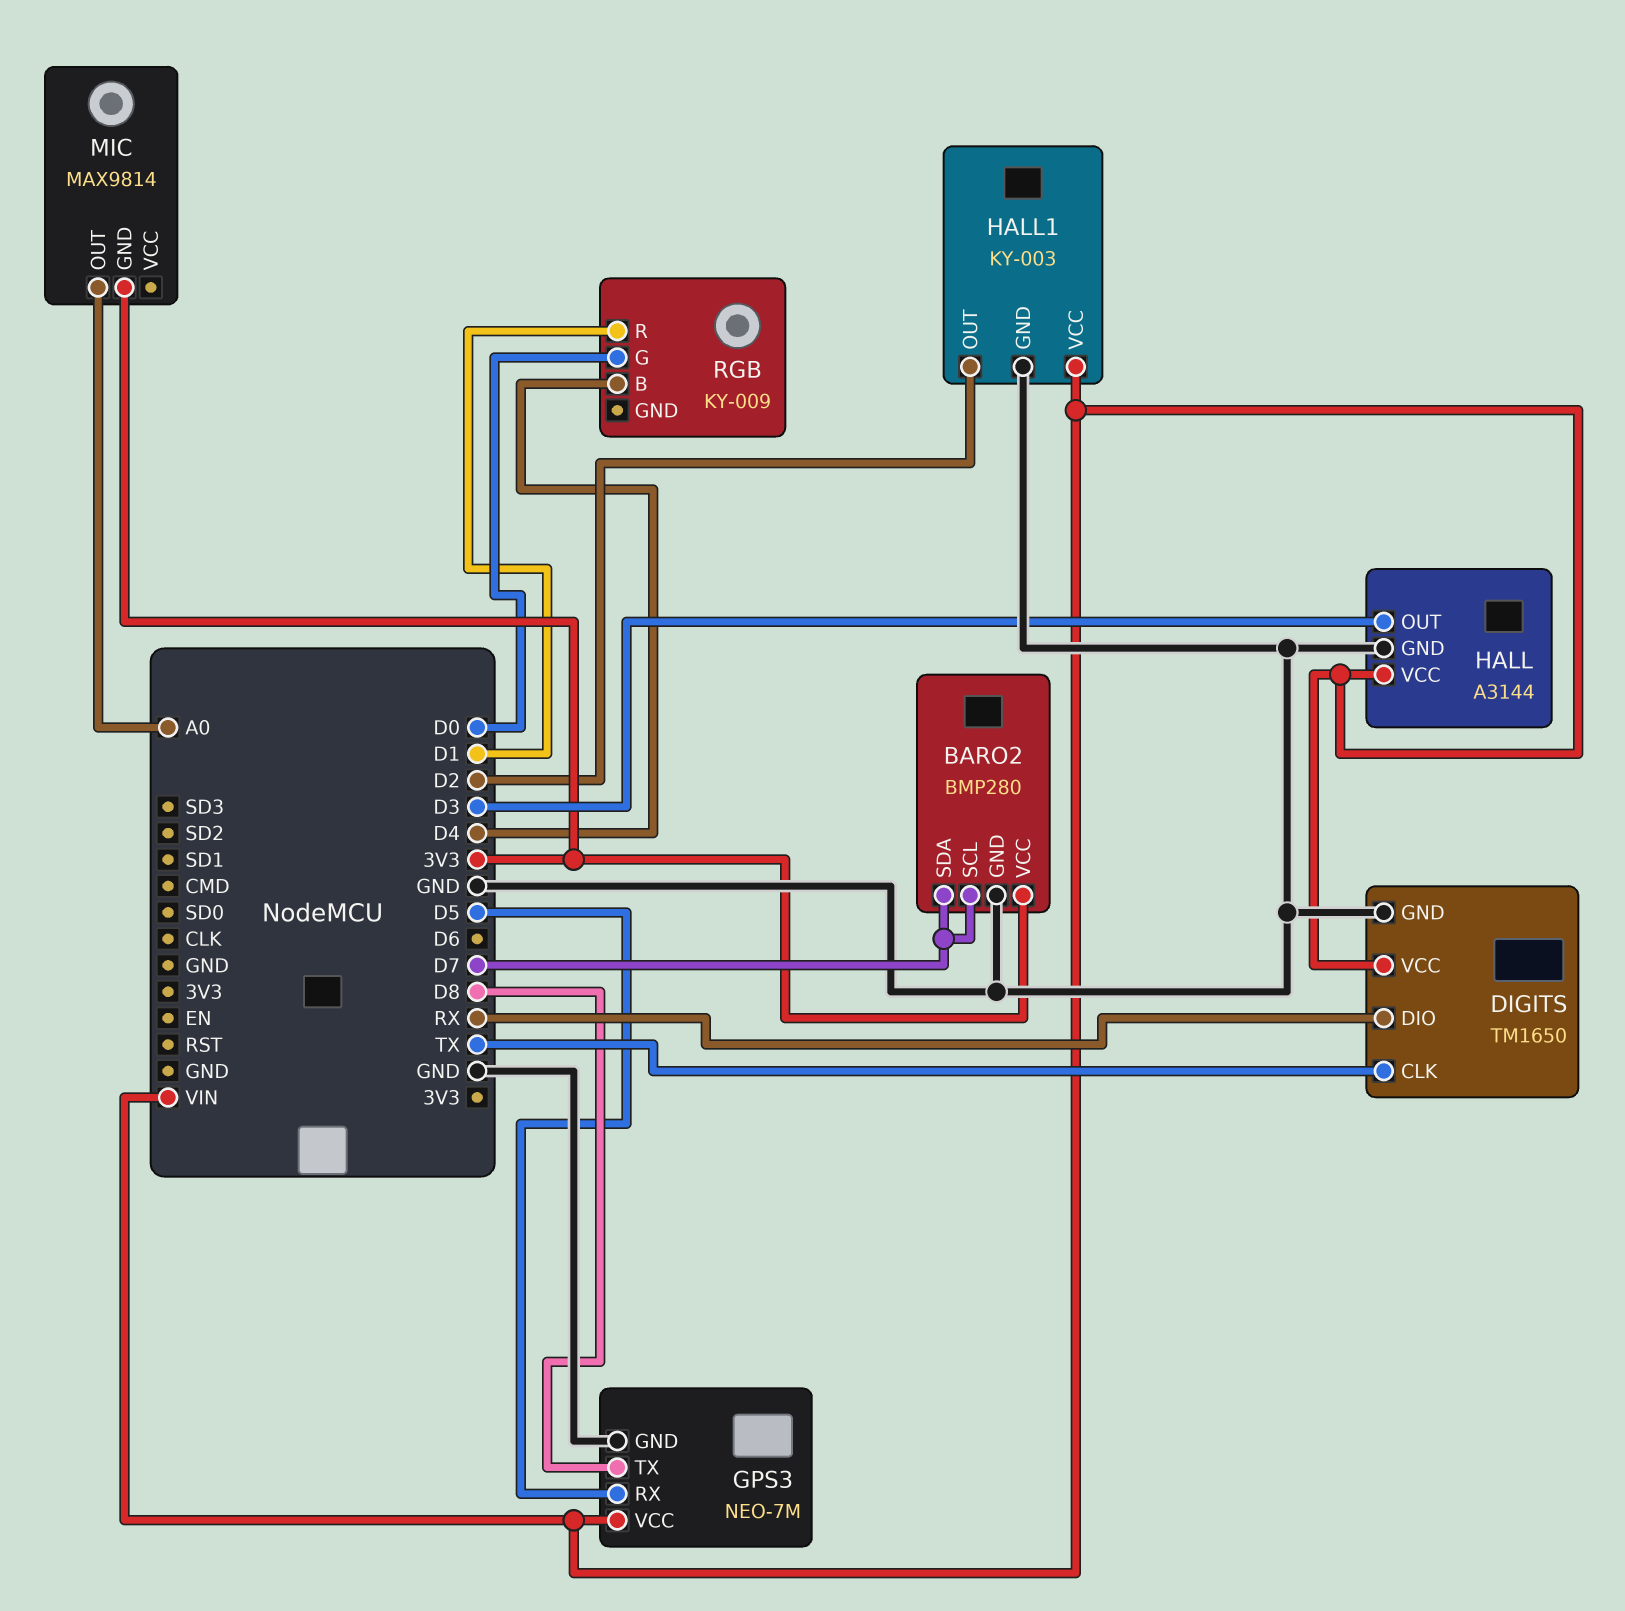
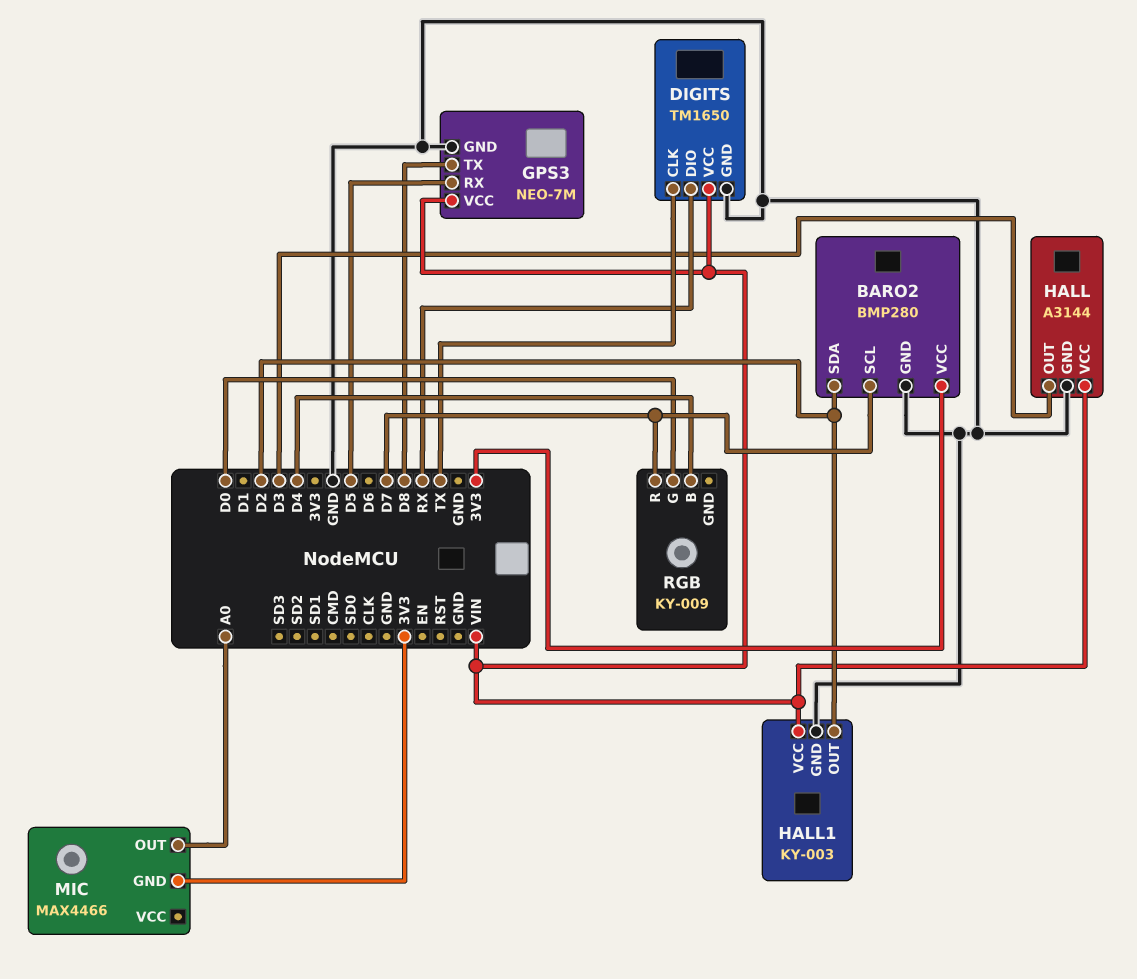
BARO2 pin SDA: D7 -> D2
MIC: MAX9814 -> MAX4466
RGB pin R: D1 -> D7

